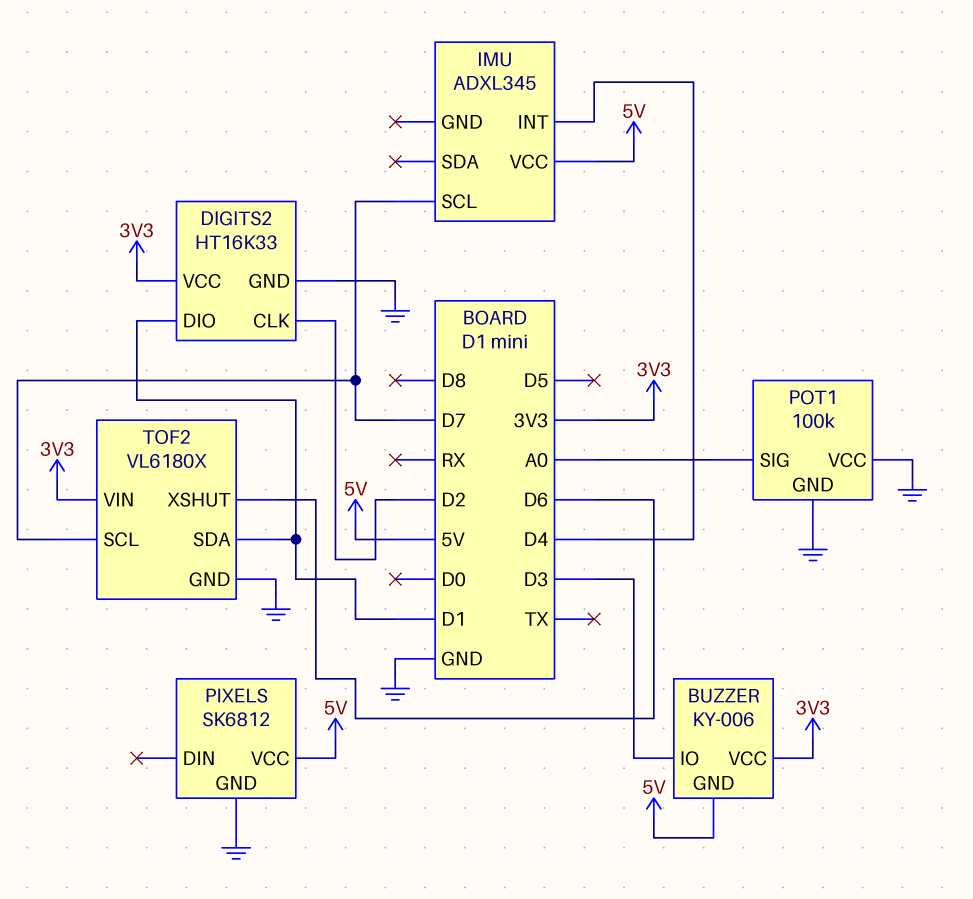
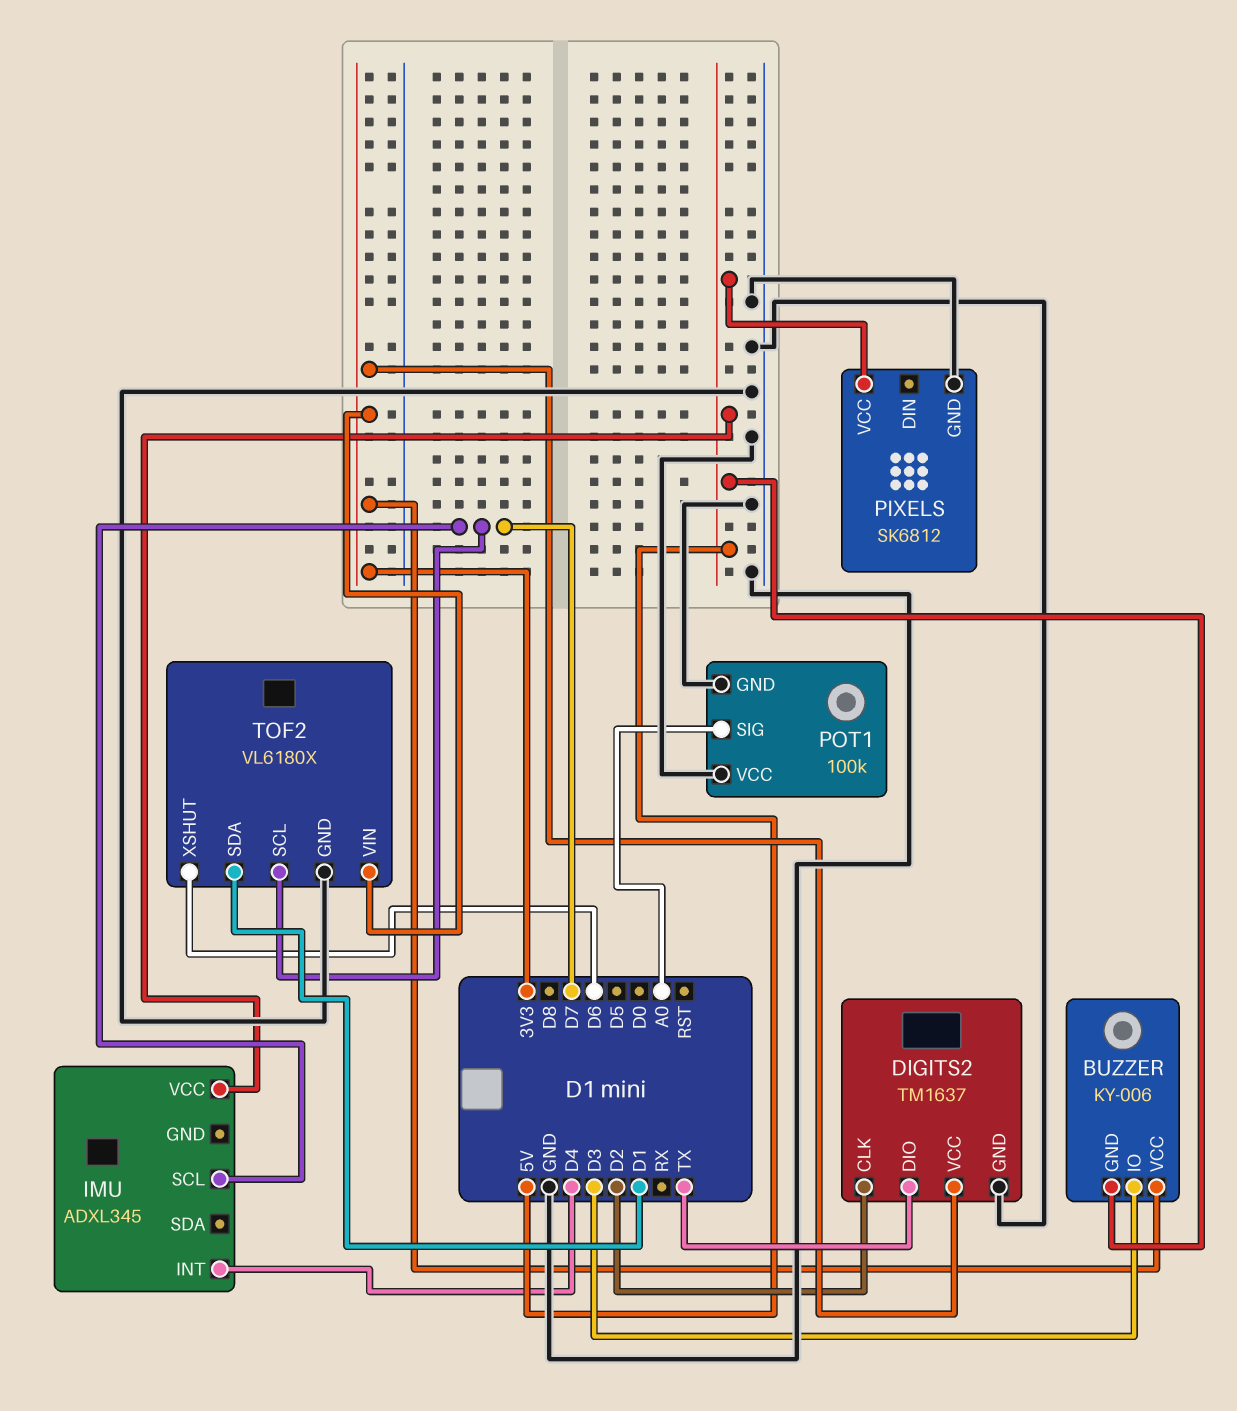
DIGITS2: HT16K33 -> TM1637
DIGITS2 pin DIO: D1 -> TX

